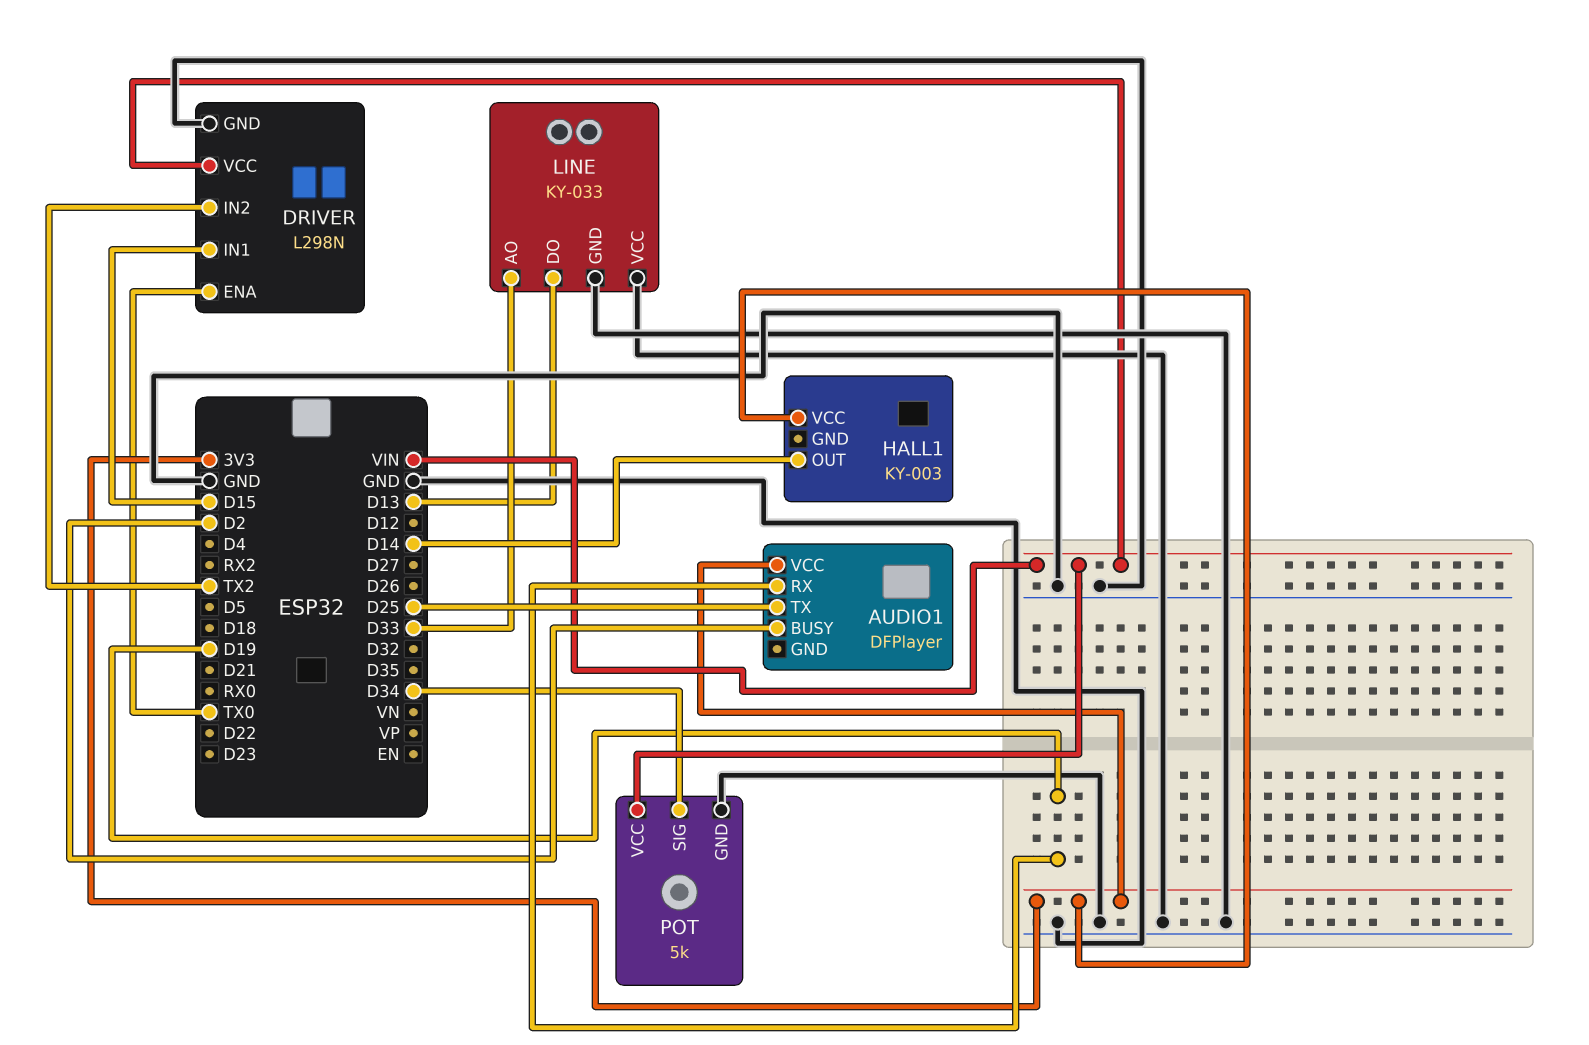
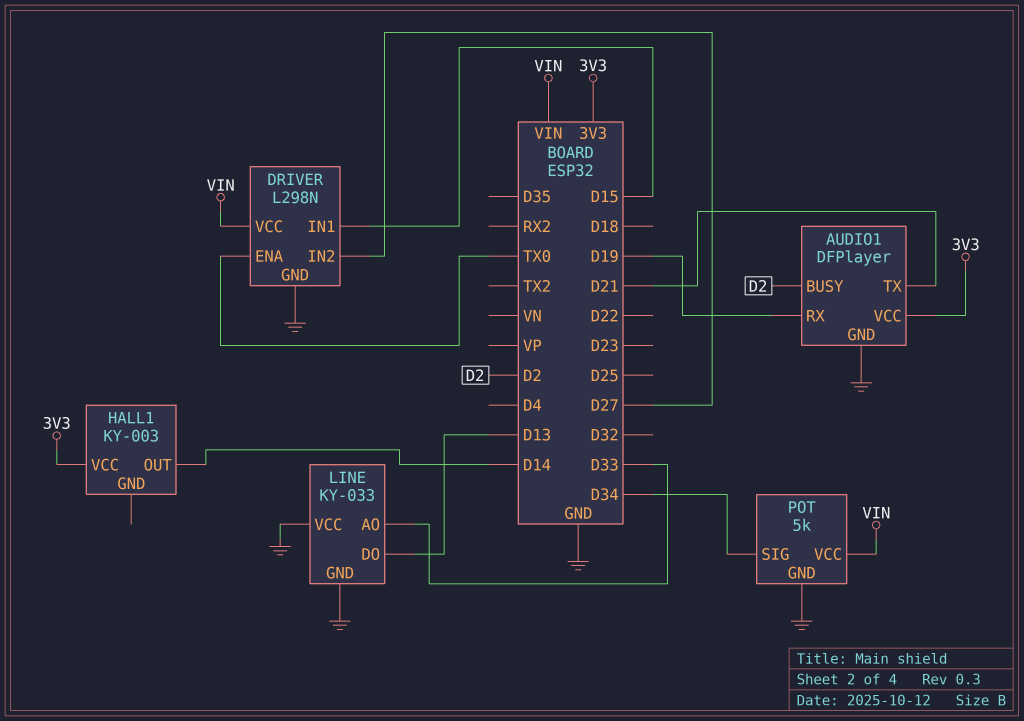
AUDIO1 pin GND: none -> GND
AUDIO1 pin TX: D25 -> D21
DRIVER pin IN2: TX2 -> D27

